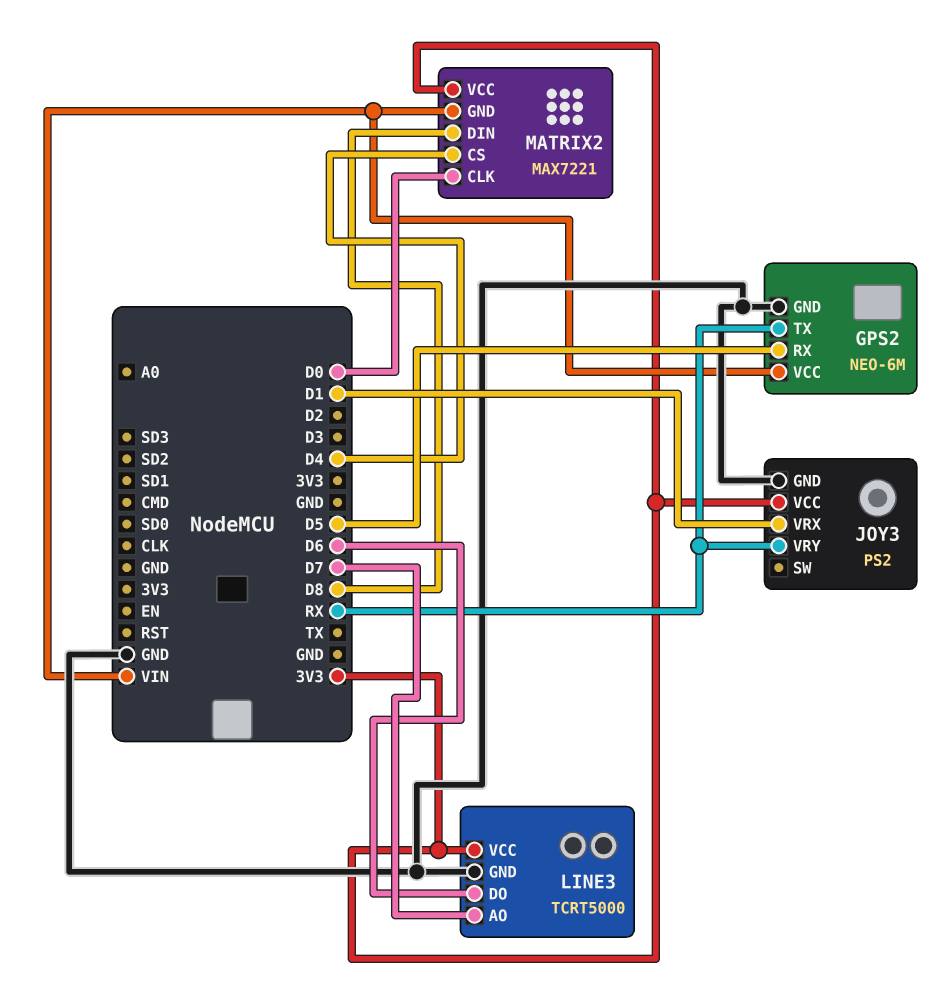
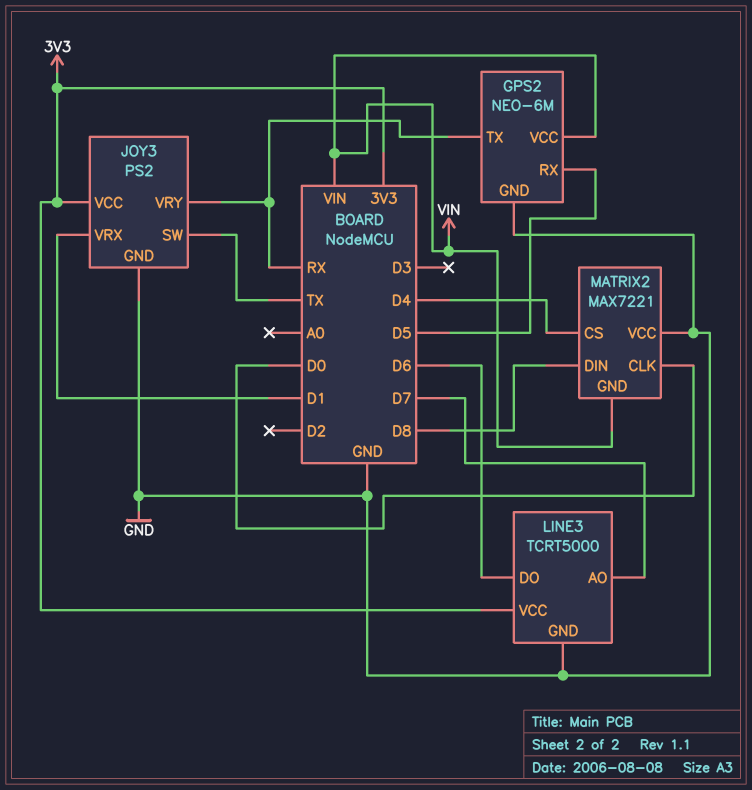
JOY3 pin SW: none -> TX
MATRIX2 pin VCC: 3V3 -> GND

